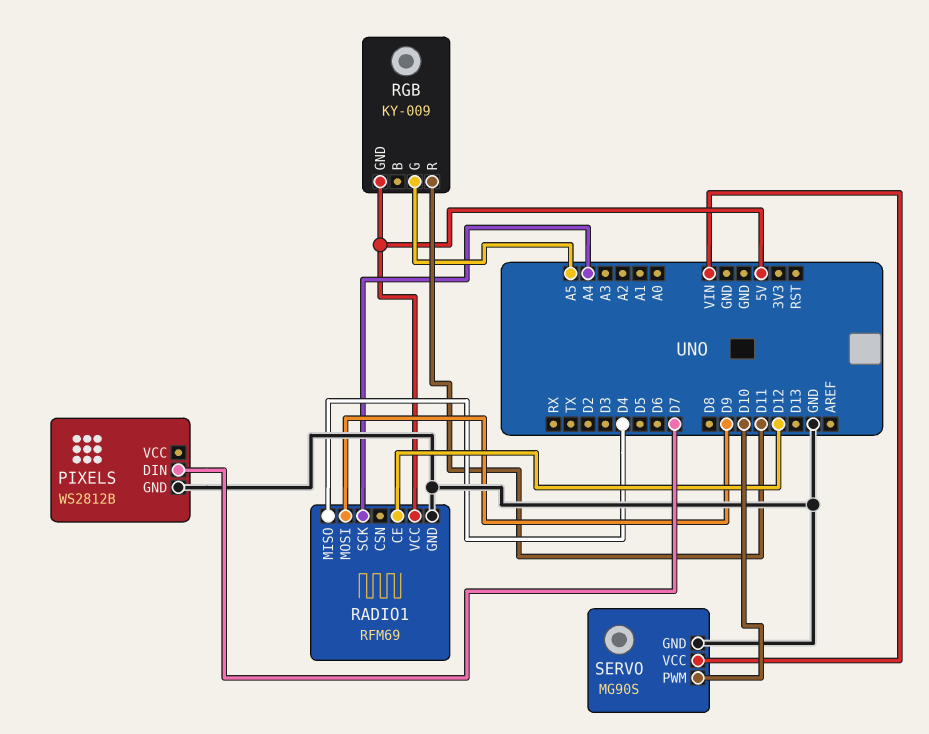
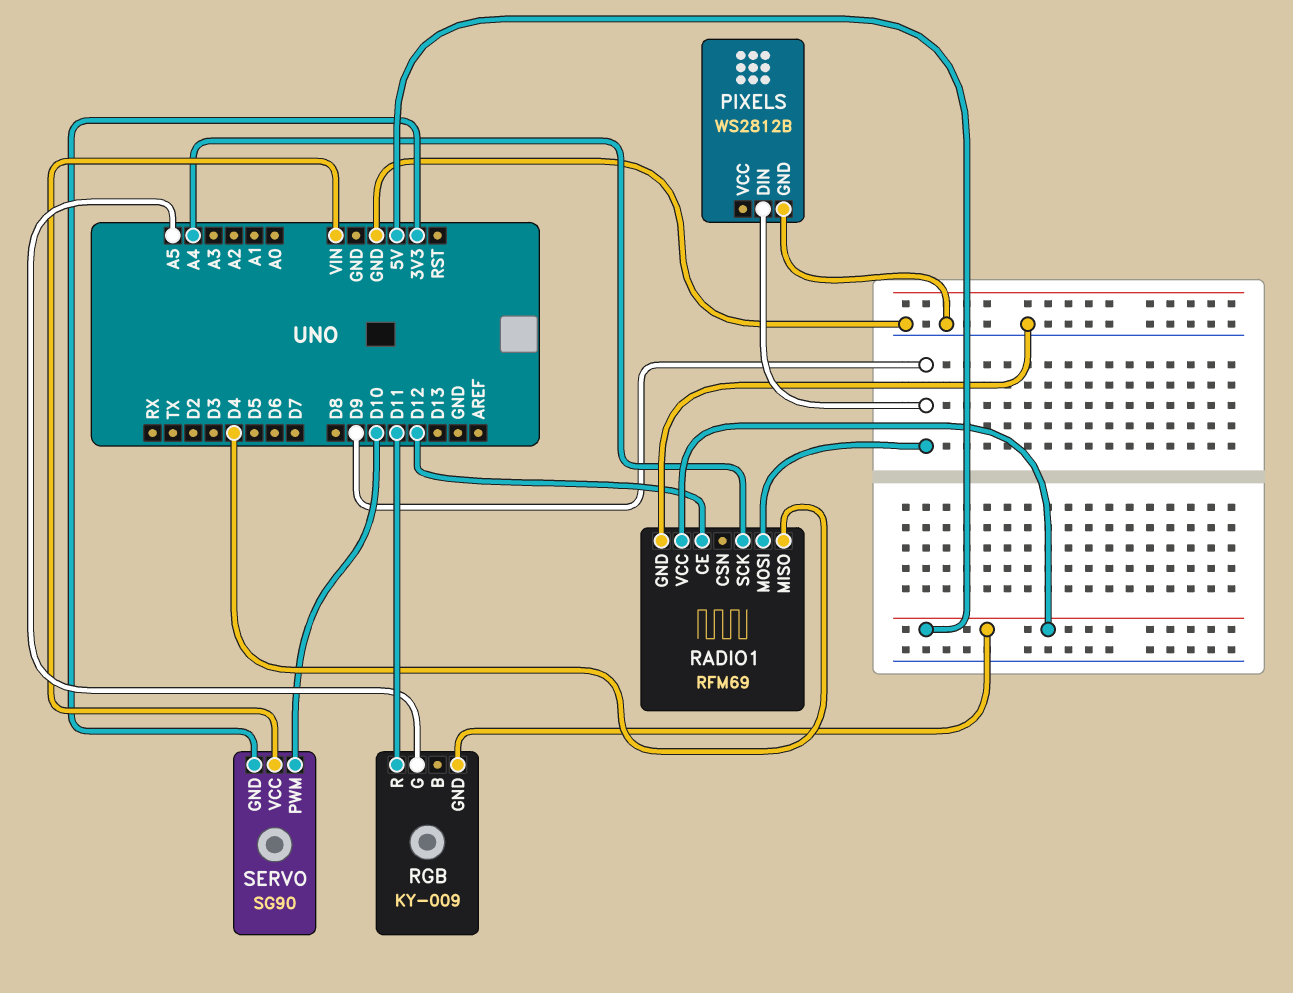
PIXELS pin DIN: D7 -> D9
SERVO: MG90S -> SG90
SERVO pin GND: GND -> 3V3

